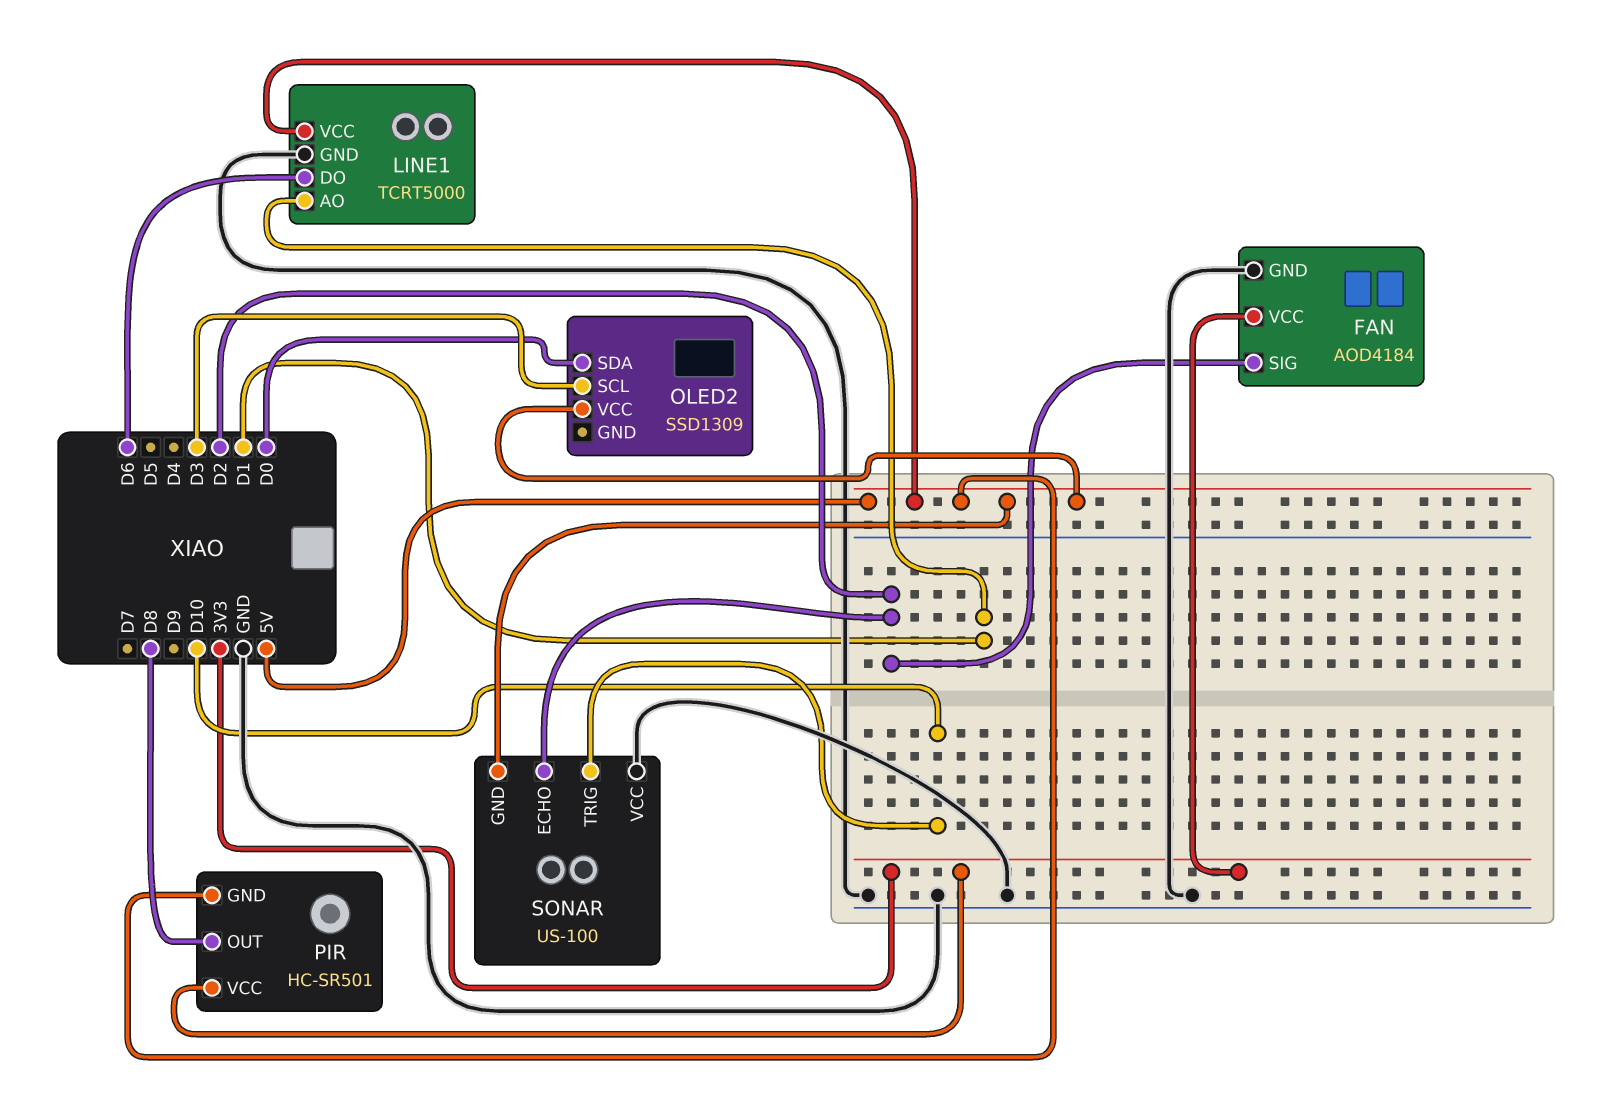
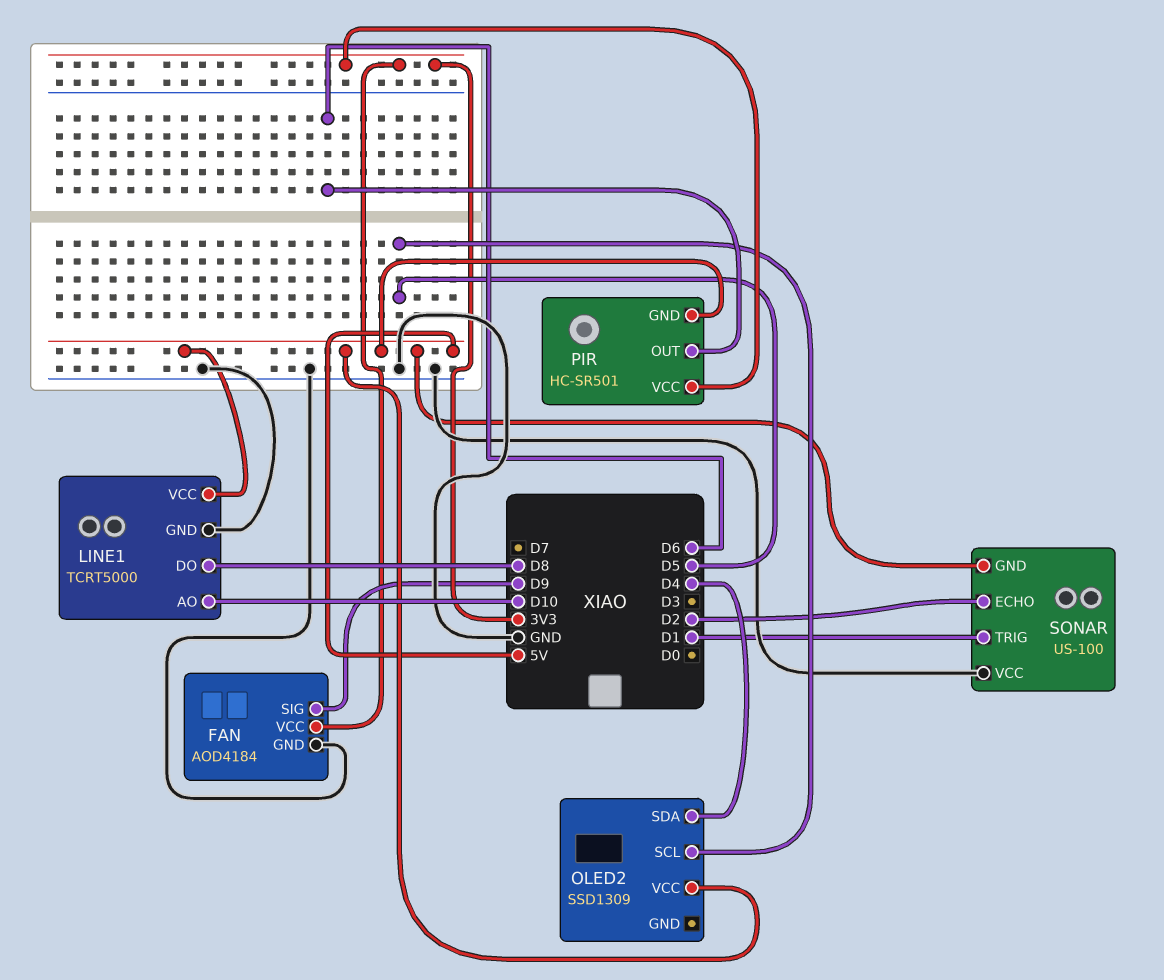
FAN pin SIG: D2 -> D9
LINE1 pin AO: D1 -> D10
LINE1 pin DO: D6 -> D8
OLED2 pin SCL: D3 -> D5
OLED2 pin SDA: D0 -> D4
PIR pin OUT: D8 -> D6
SONAR pin TRIG: D10 -> D1

